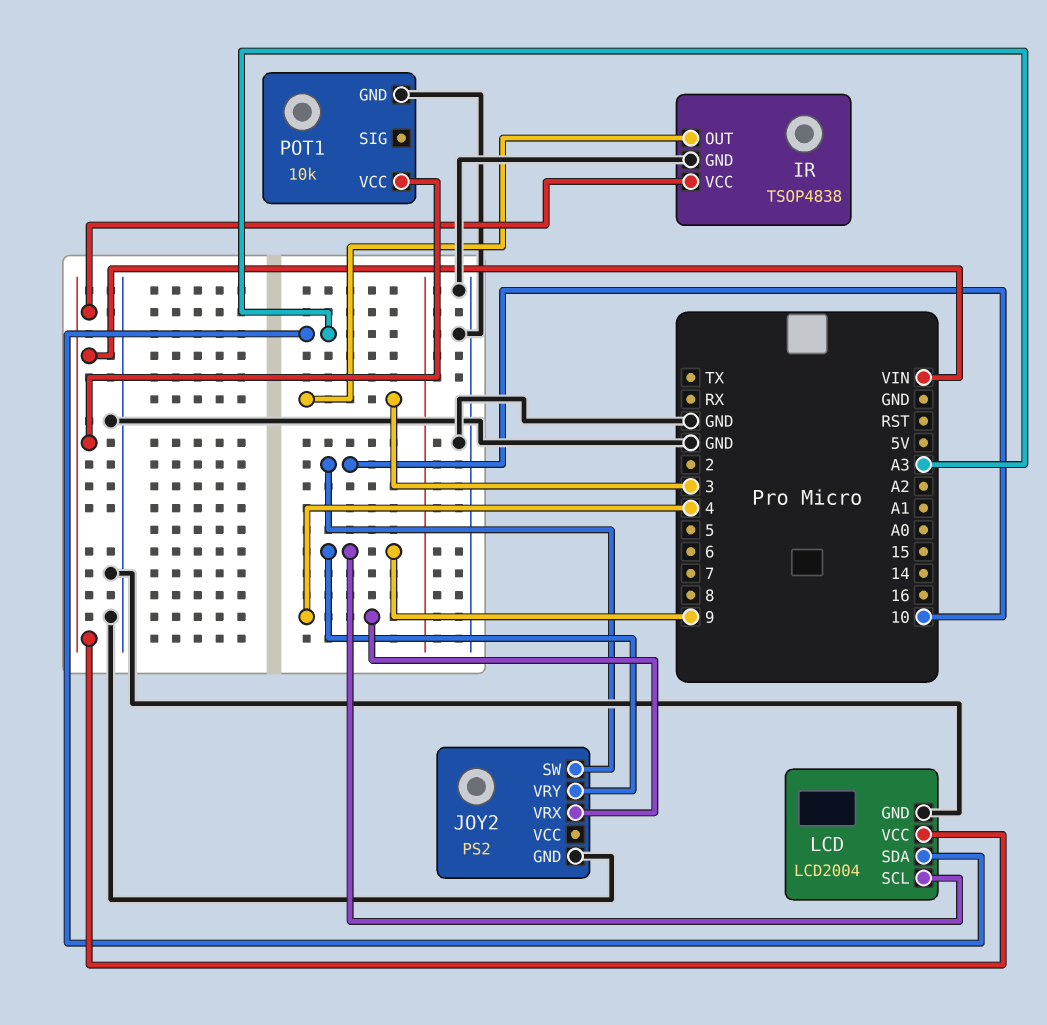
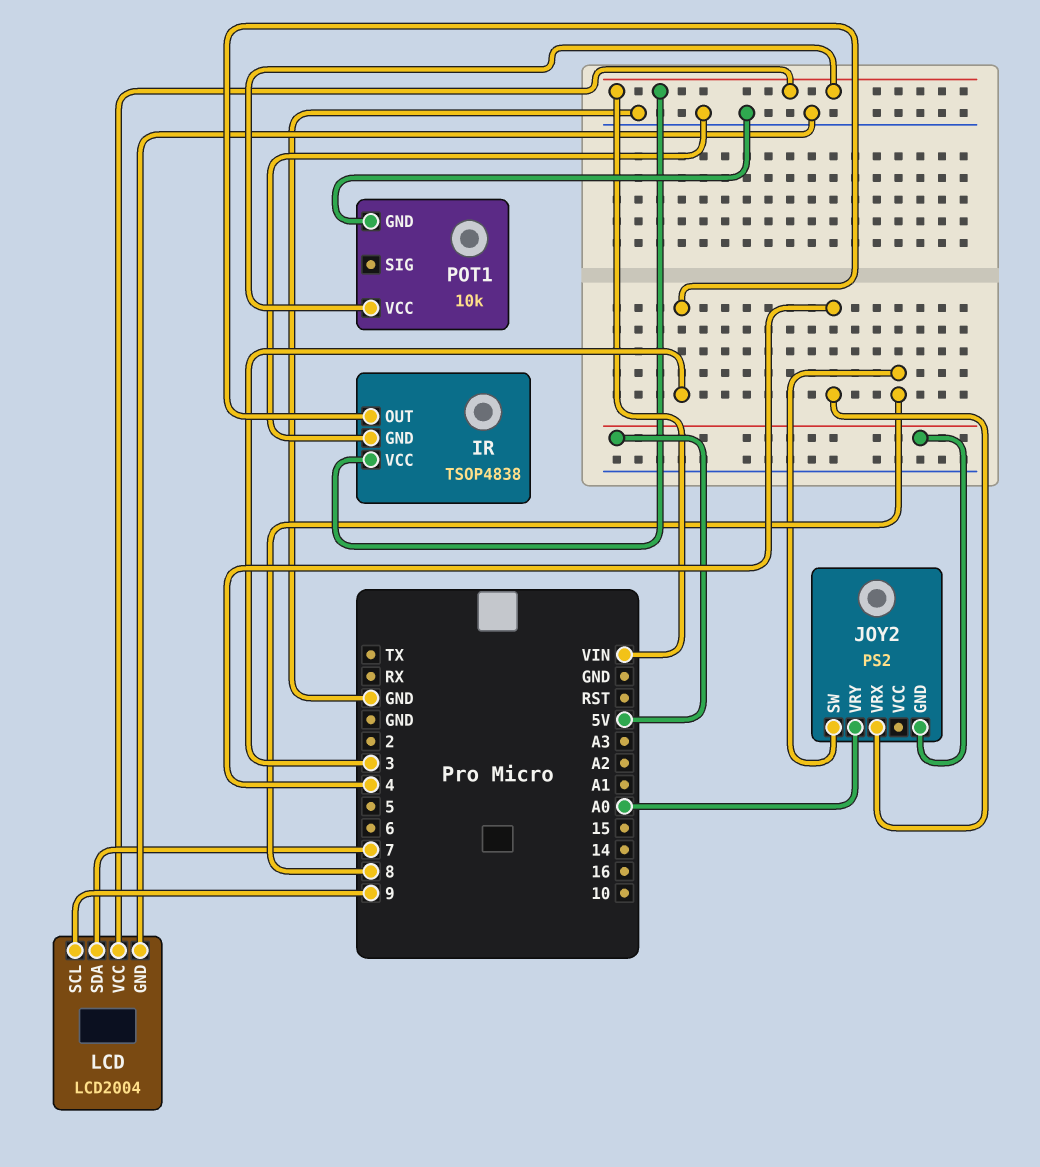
JOY2 pin GND: GND -> 5V
JOY2 pin SW: 10 -> 8
JOY2 pin VRY: 9 -> A0
LCD pin SDA: A3 -> 7

